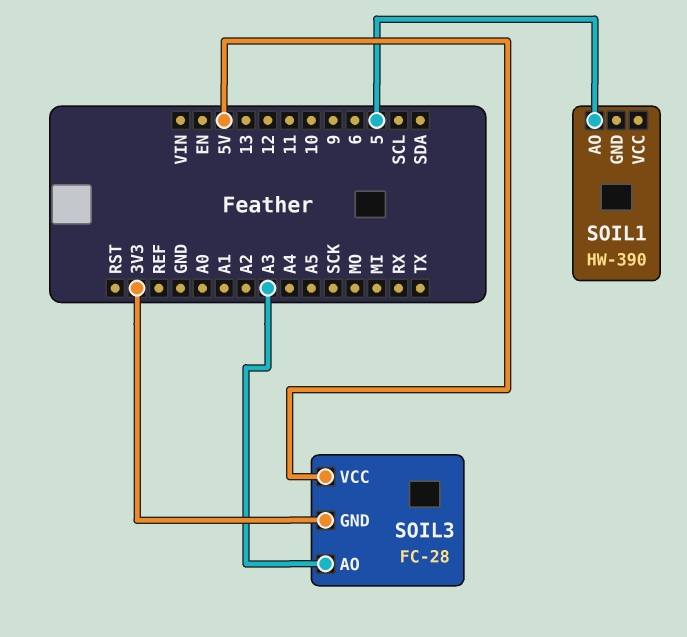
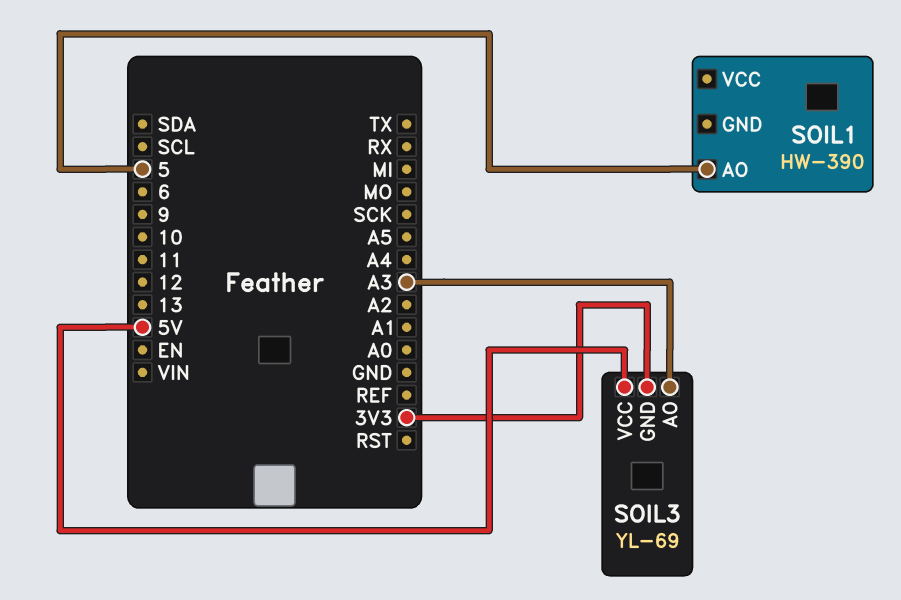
SOIL3: FC-28 -> YL-69

